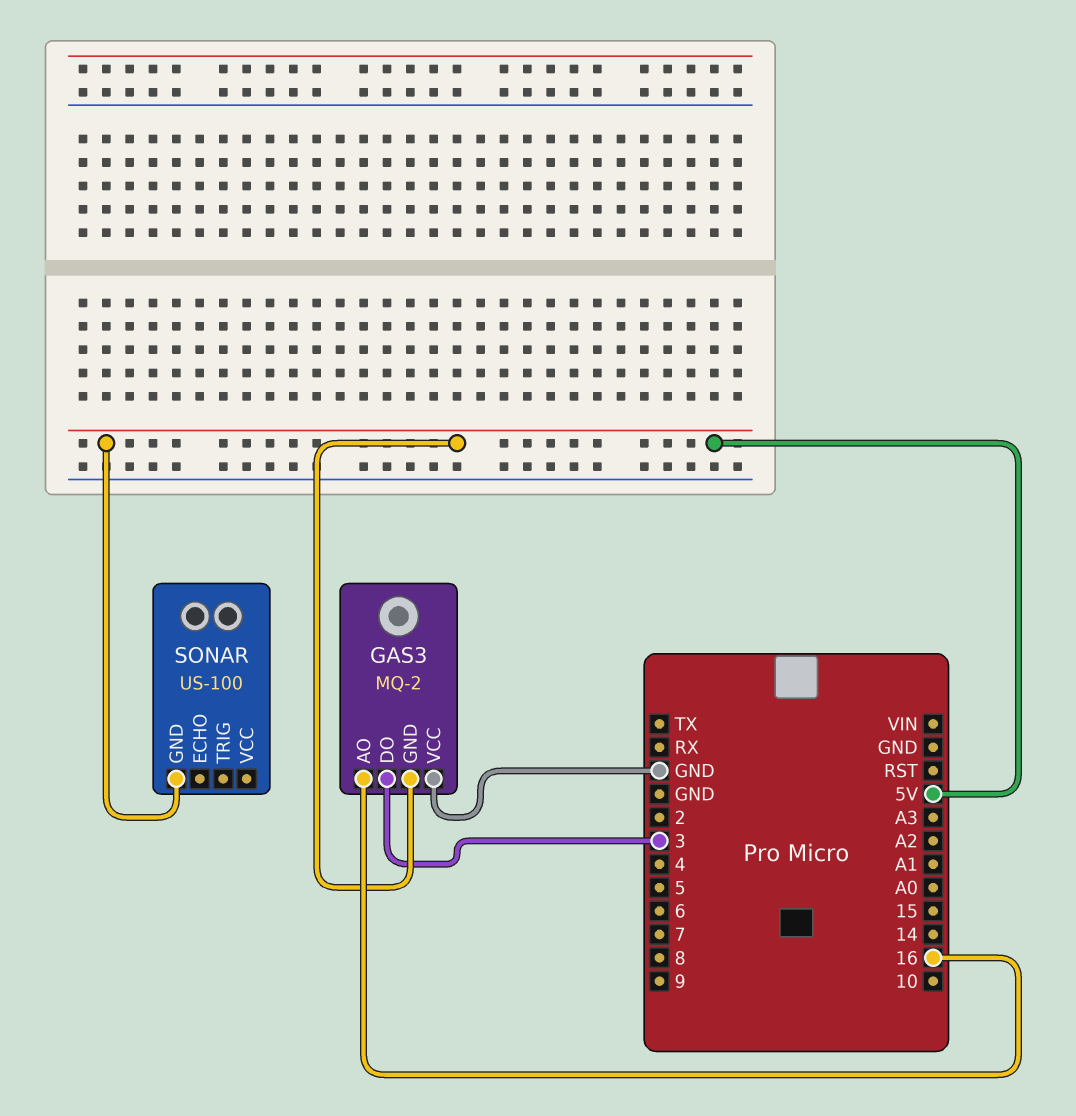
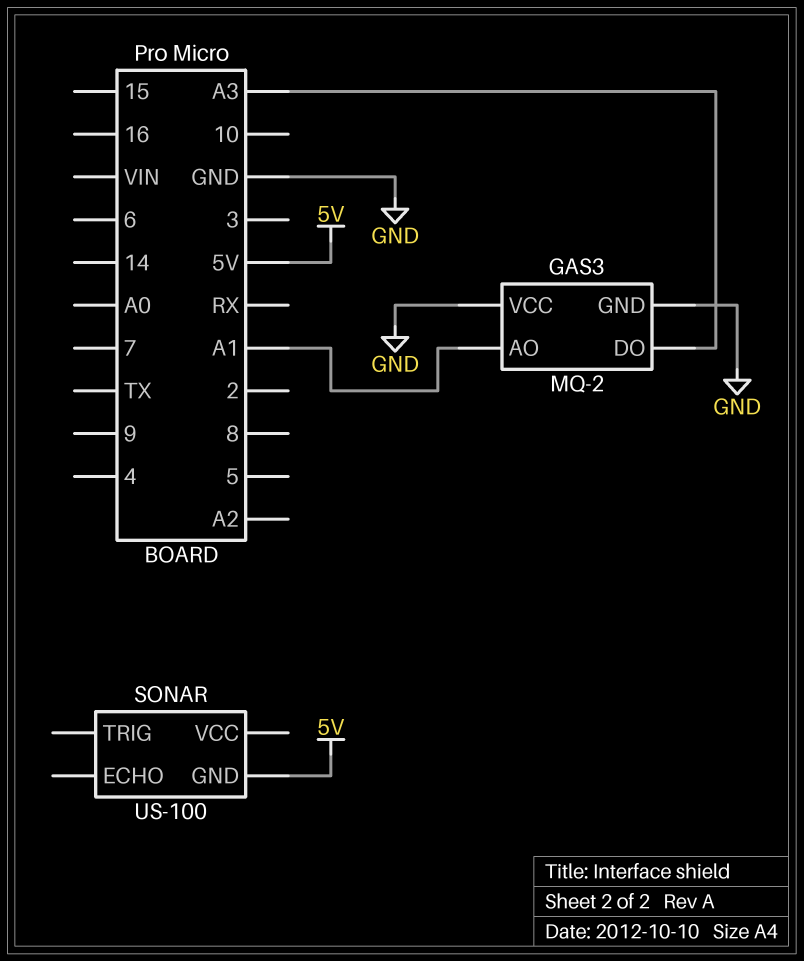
GAS3 pin AO: 16 -> A1
GAS3 pin DO: 3 -> A3
GAS3 pin GND: 5V -> GND

